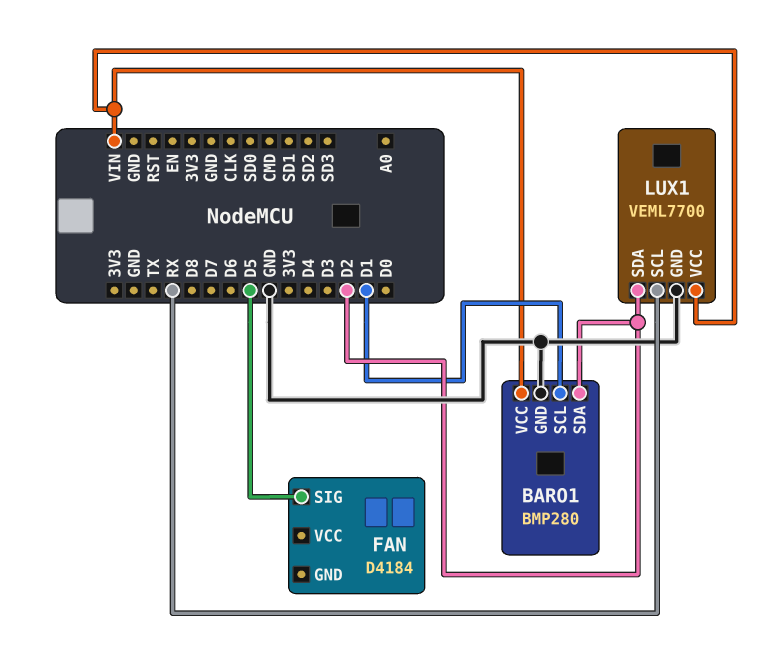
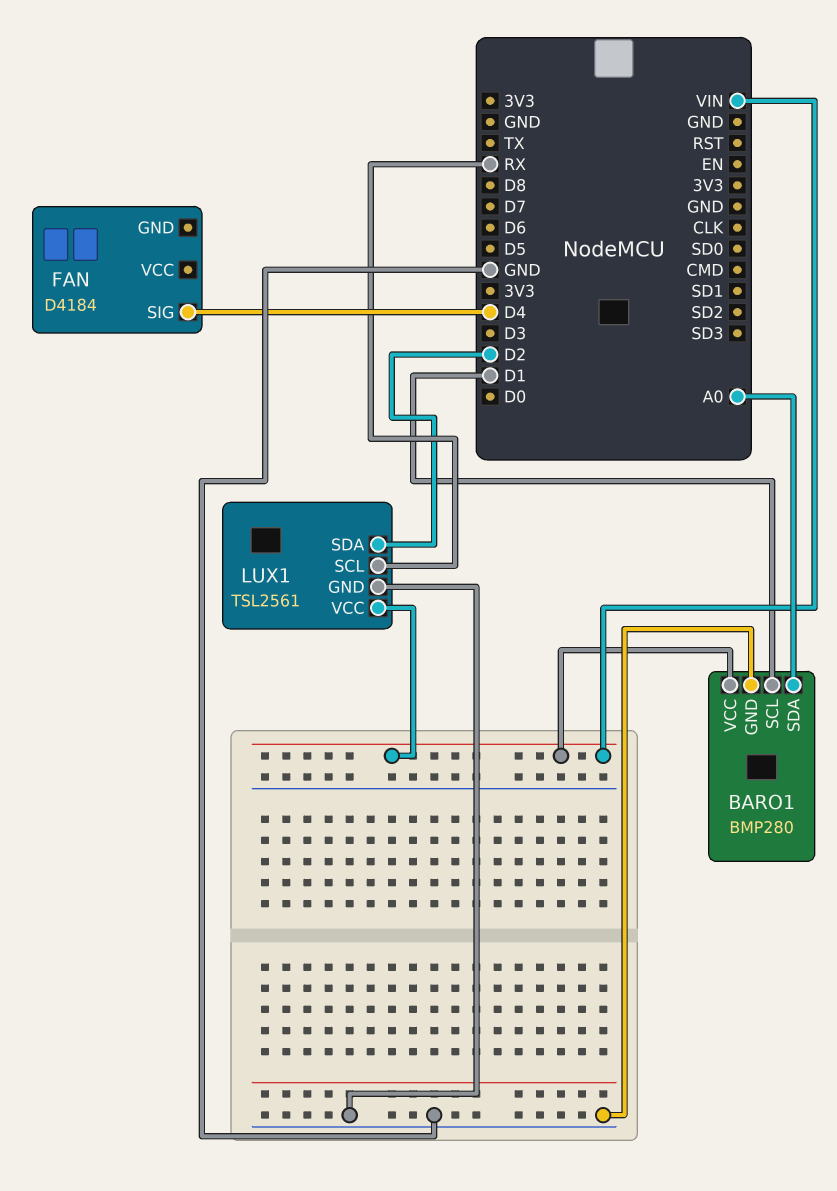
BARO1 pin SDA: D2 -> A0
FAN pin SIG: D5 -> D4
LUX1: VEML7700 -> TSL2561

